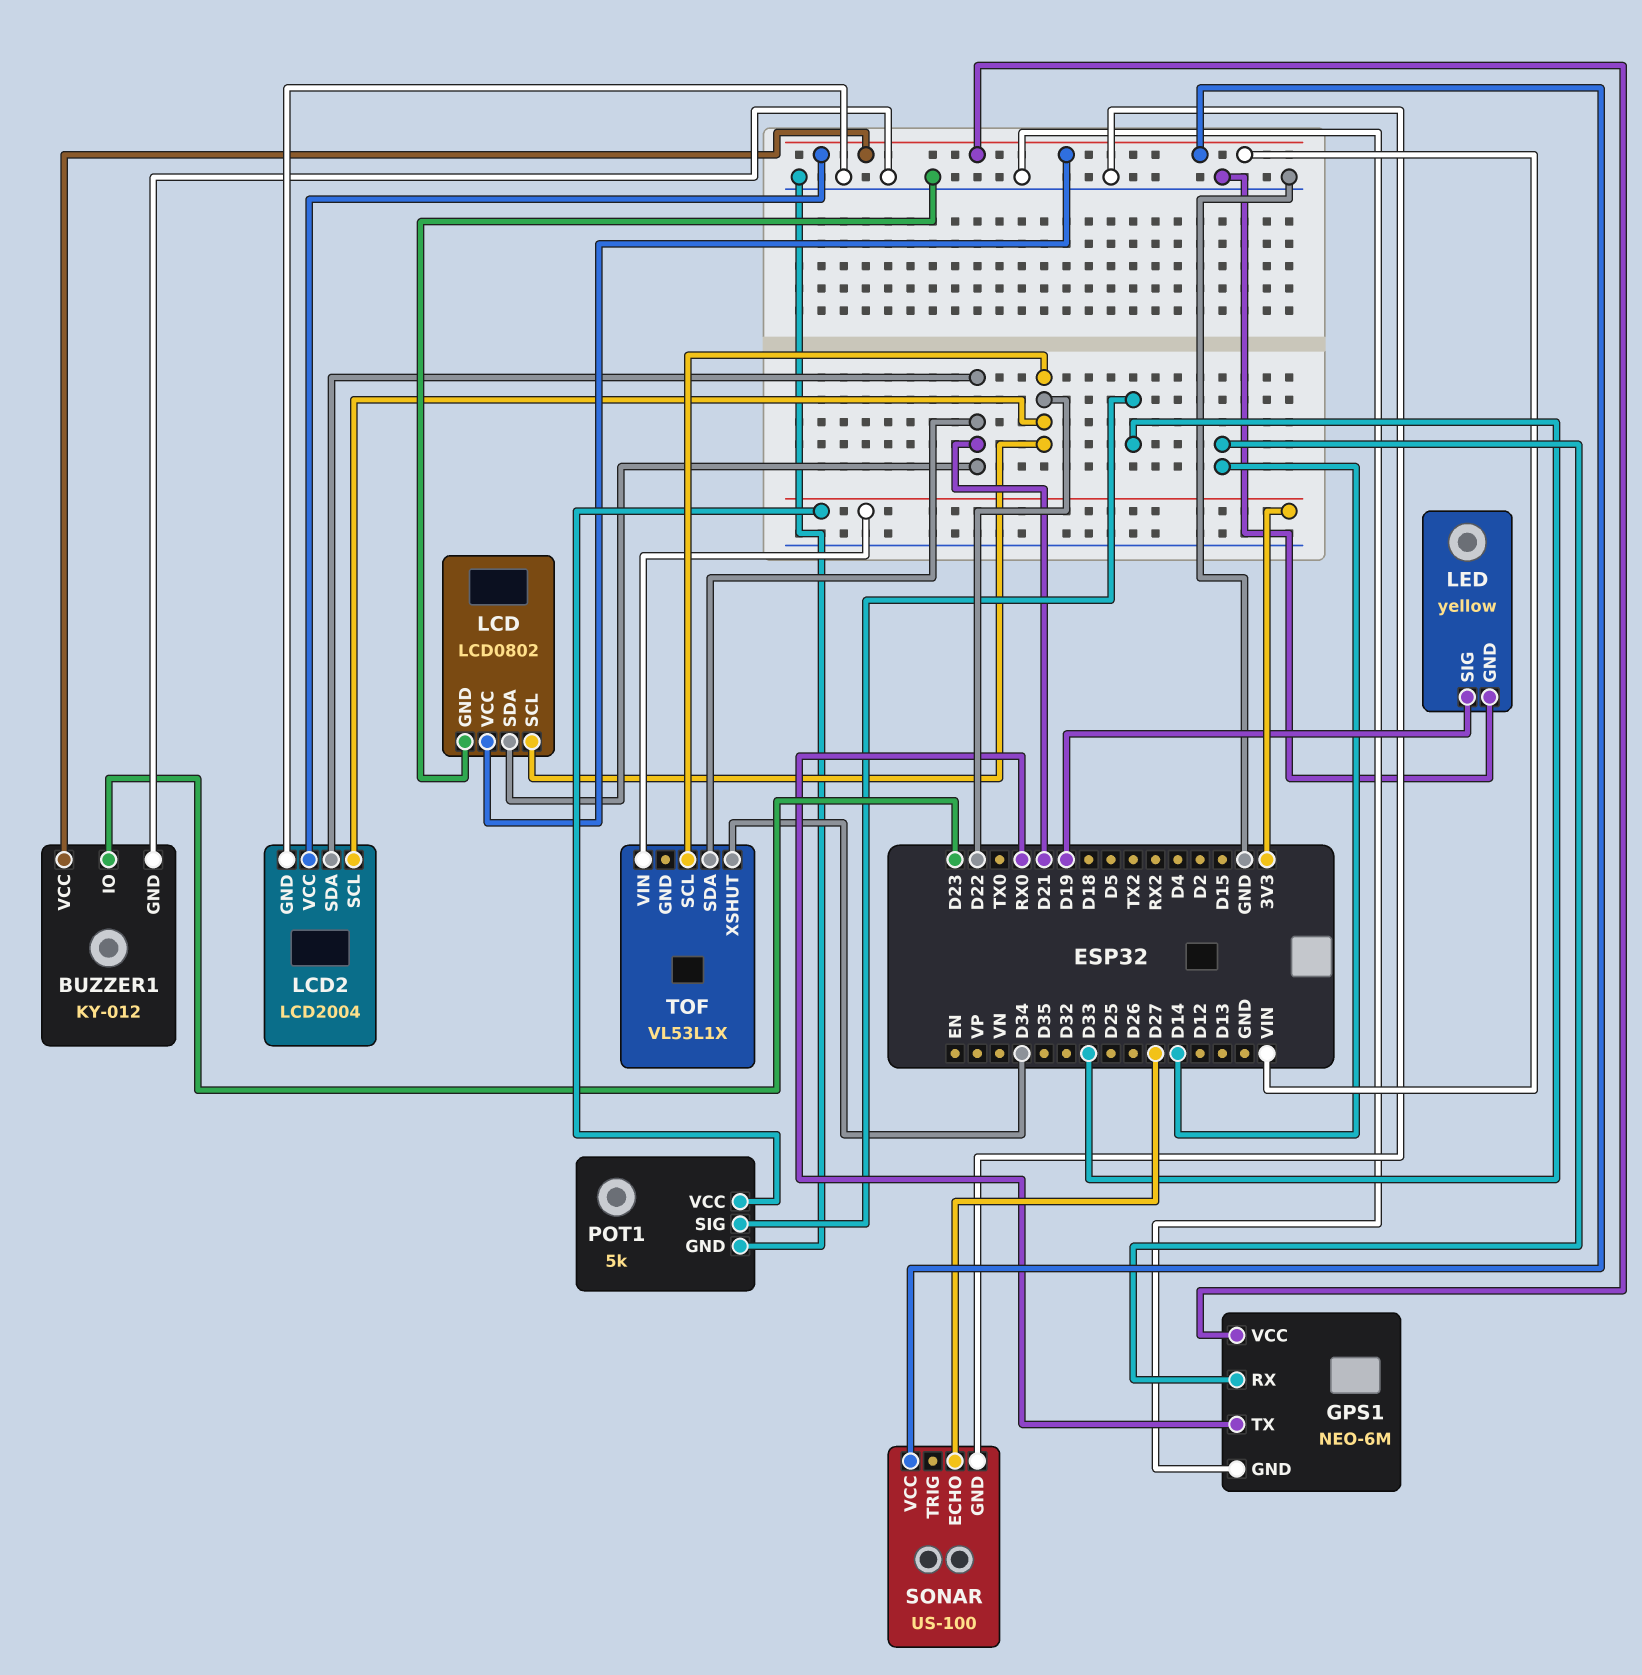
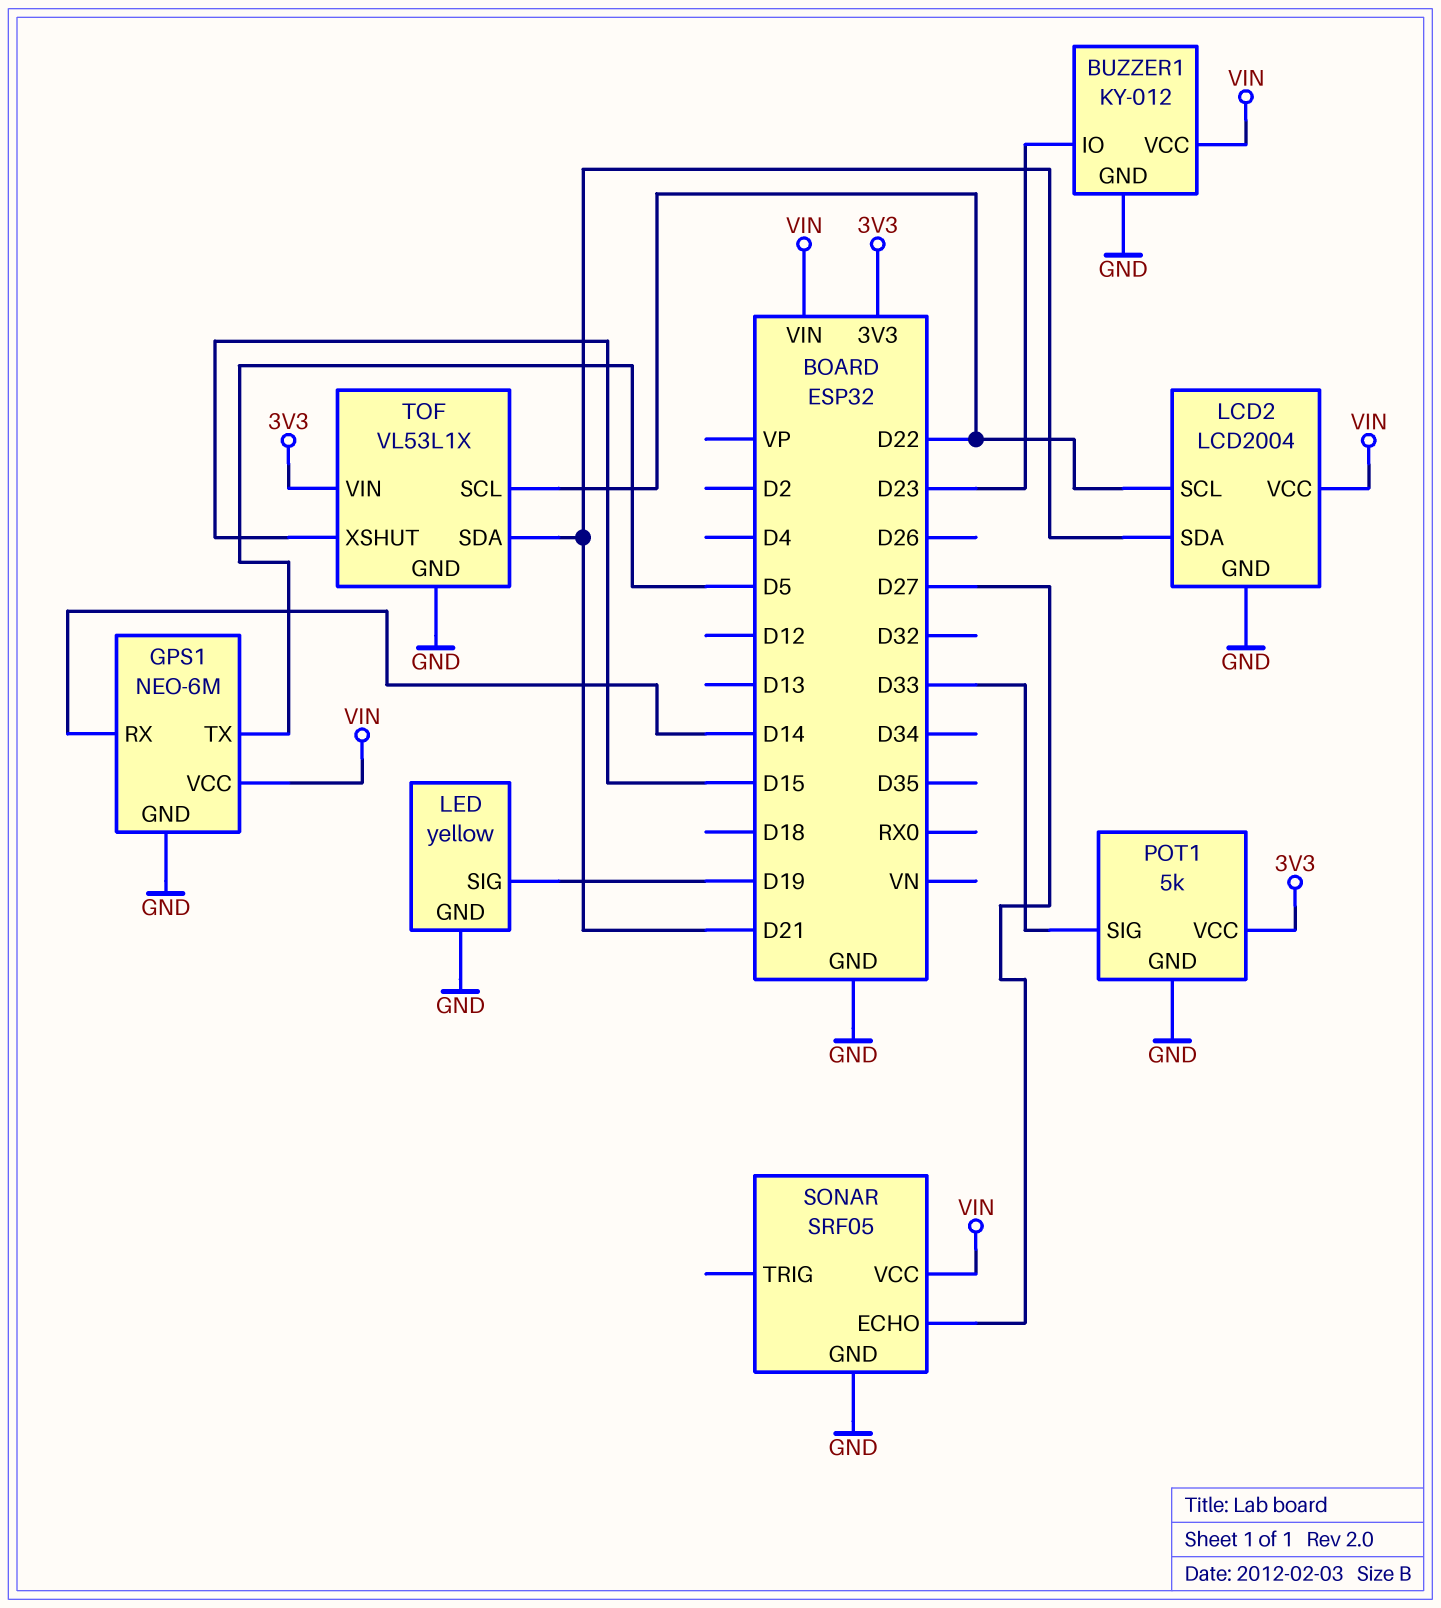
GPS1 pin TX: RX0 -> D5
LCD: LCD0802 -> none
LCD pin GND: GND -> none
LCD pin SCL: D22 -> none
LCD pin SDA: D21 -> none
LCD pin VCC: VIN -> none
SONAR: US-100 -> SRF05
TOF pin GND: none -> GND
TOF pin XSHUT: D34 -> D15

